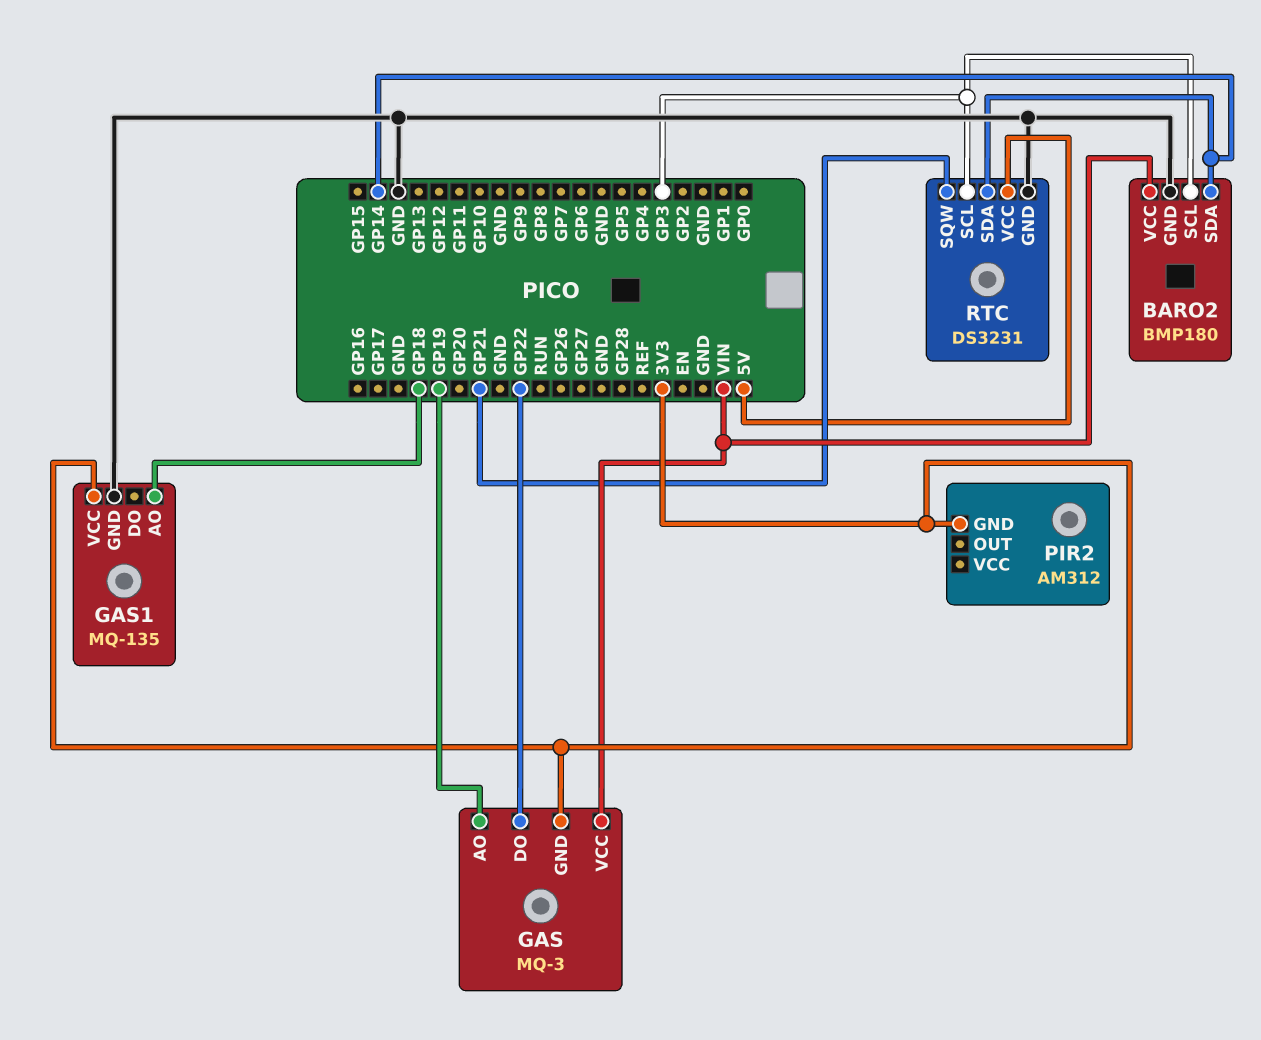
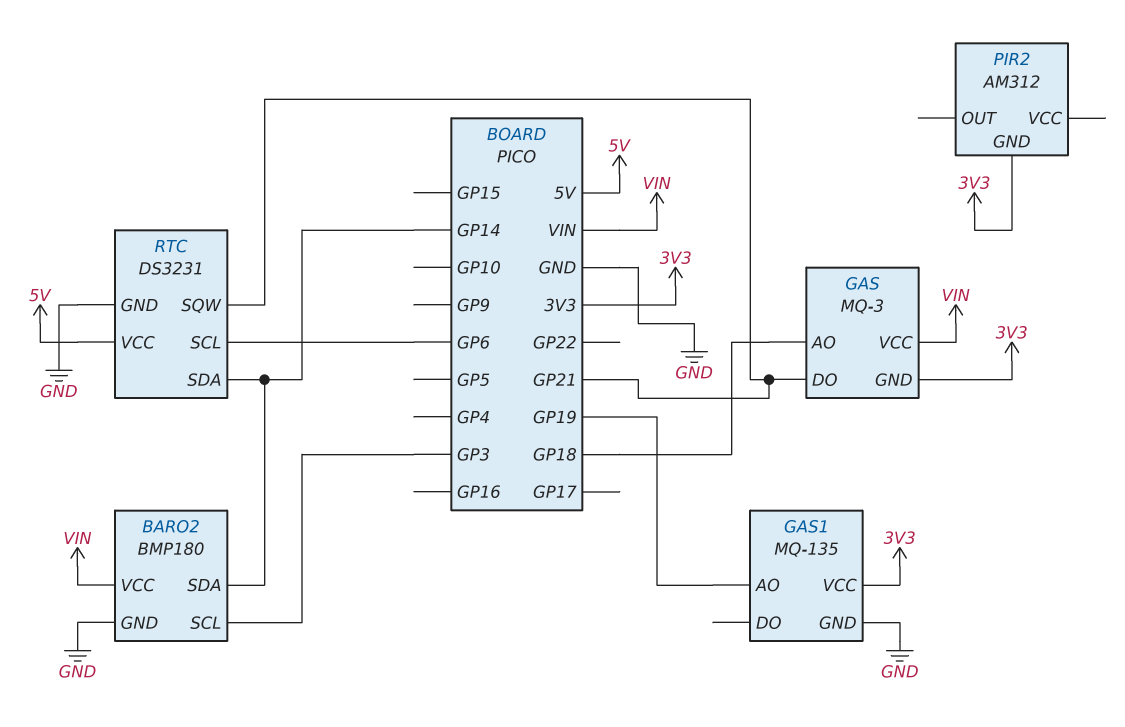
GAS pin AO: GP19 -> GP18
GAS pin DO: GP22 -> GP21
GAS1 pin AO: GP18 -> GP19
RTC pin SCL: GP3 -> GP6

